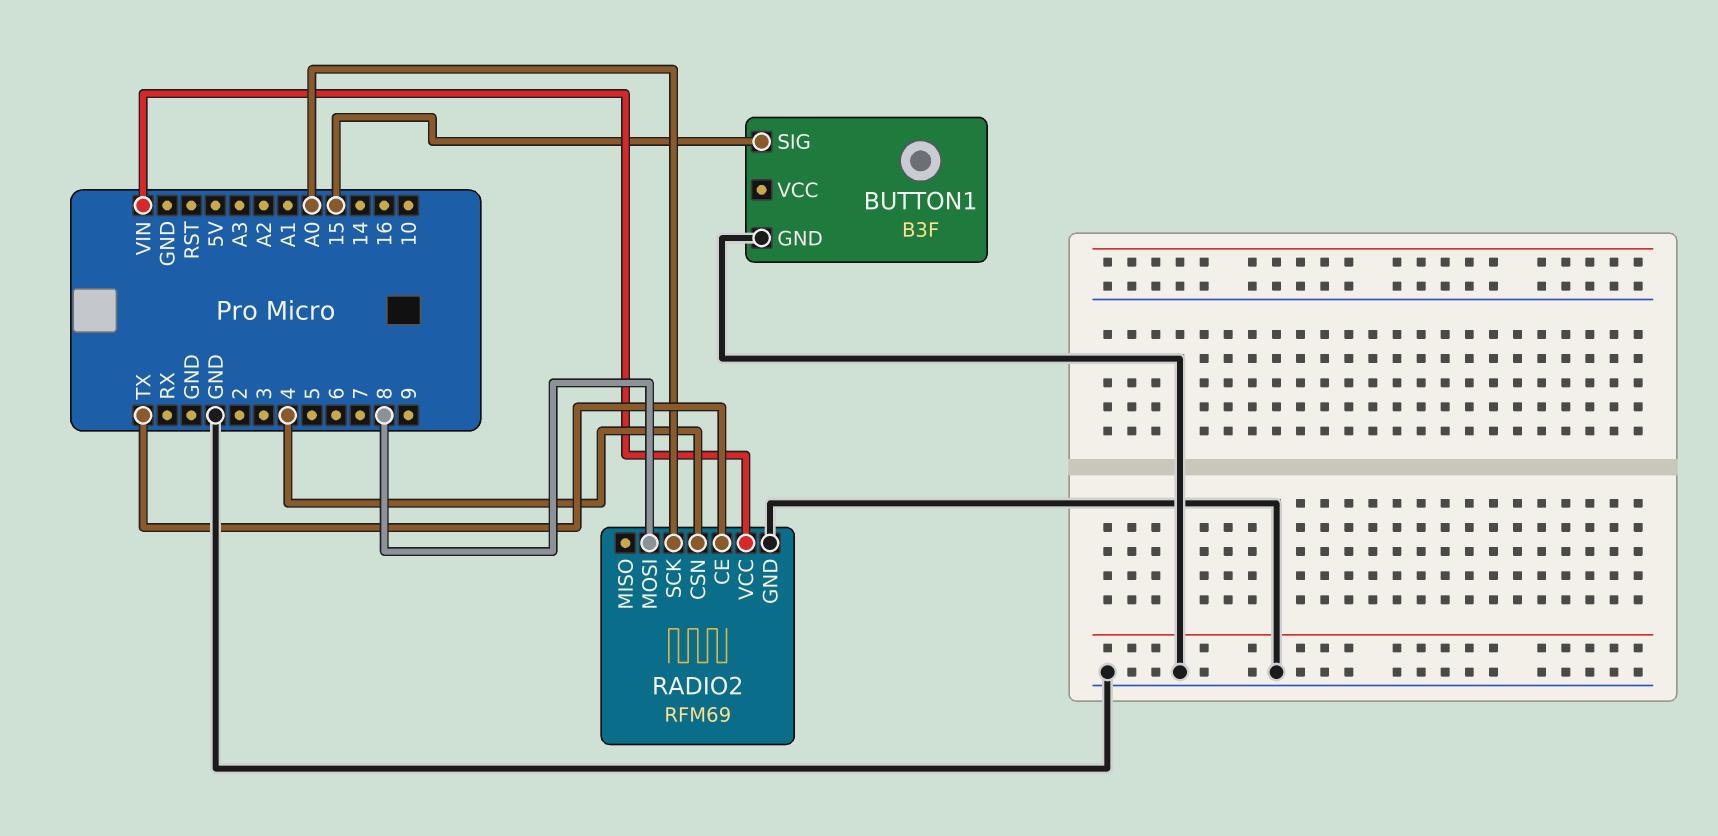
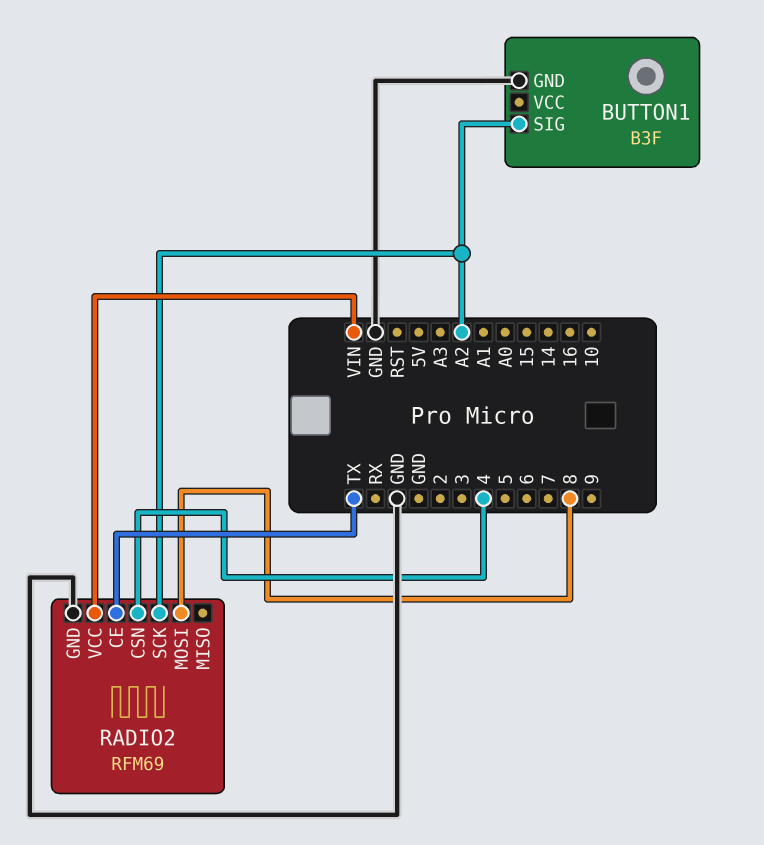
BUTTON1 pin SIG: 15 -> A2
RADIO2 pin SCK: A0 -> A2

